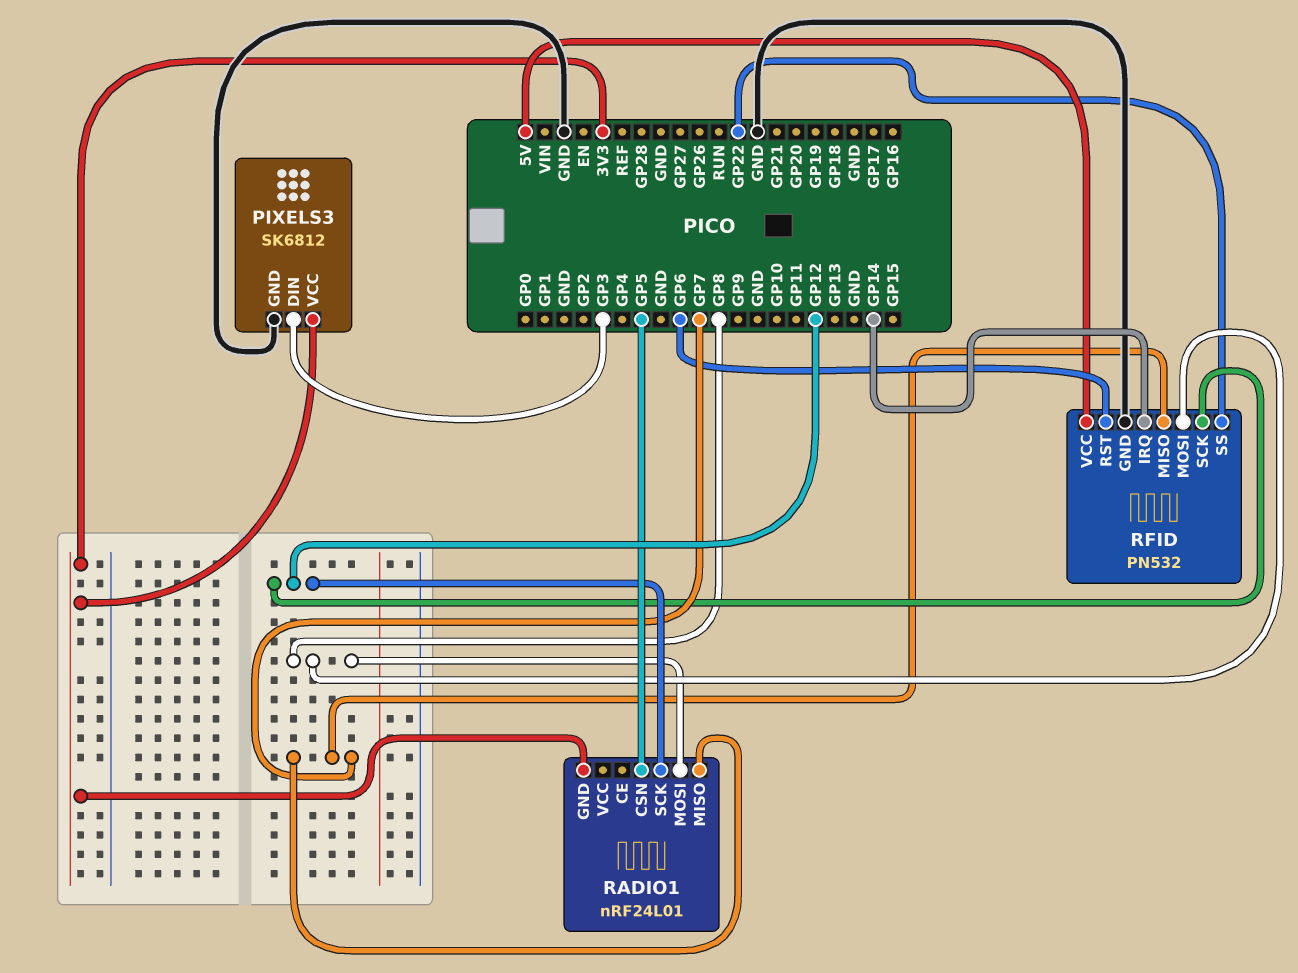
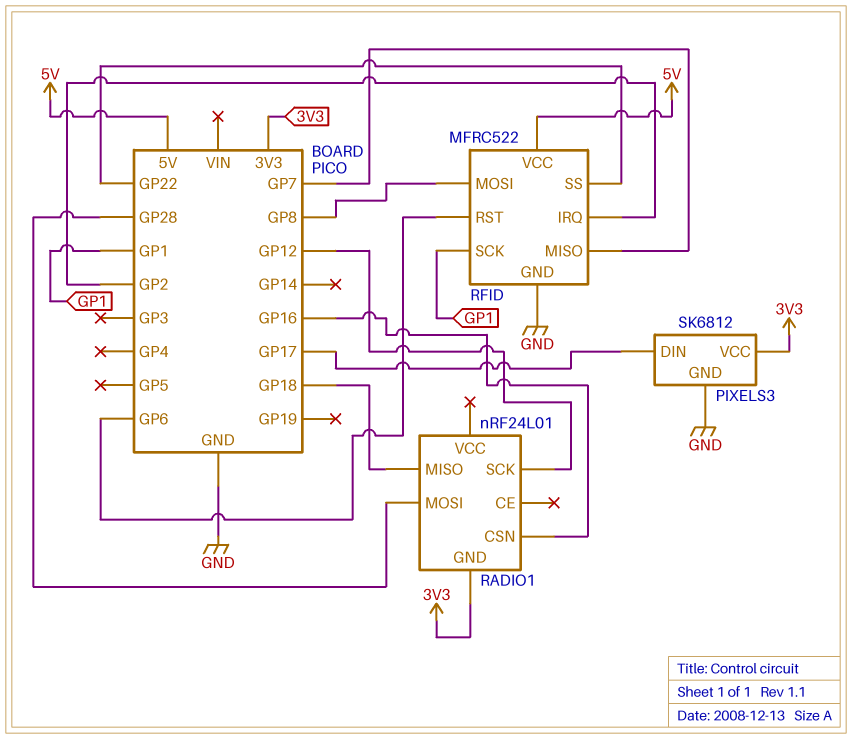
PIXELS3 pin DIN: GP3 -> GP17
RADIO1 pin CSN: GP5 -> GP16
RADIO1 pin MISO: GP7 -> GP18
RADIO1 pin MOSI: GP8 -> GP28
RFID: PN532 -> MFRC522
RFID pin IRQ: GP14 -> GP2
RFID pin SCK: GP12 -> GP1

